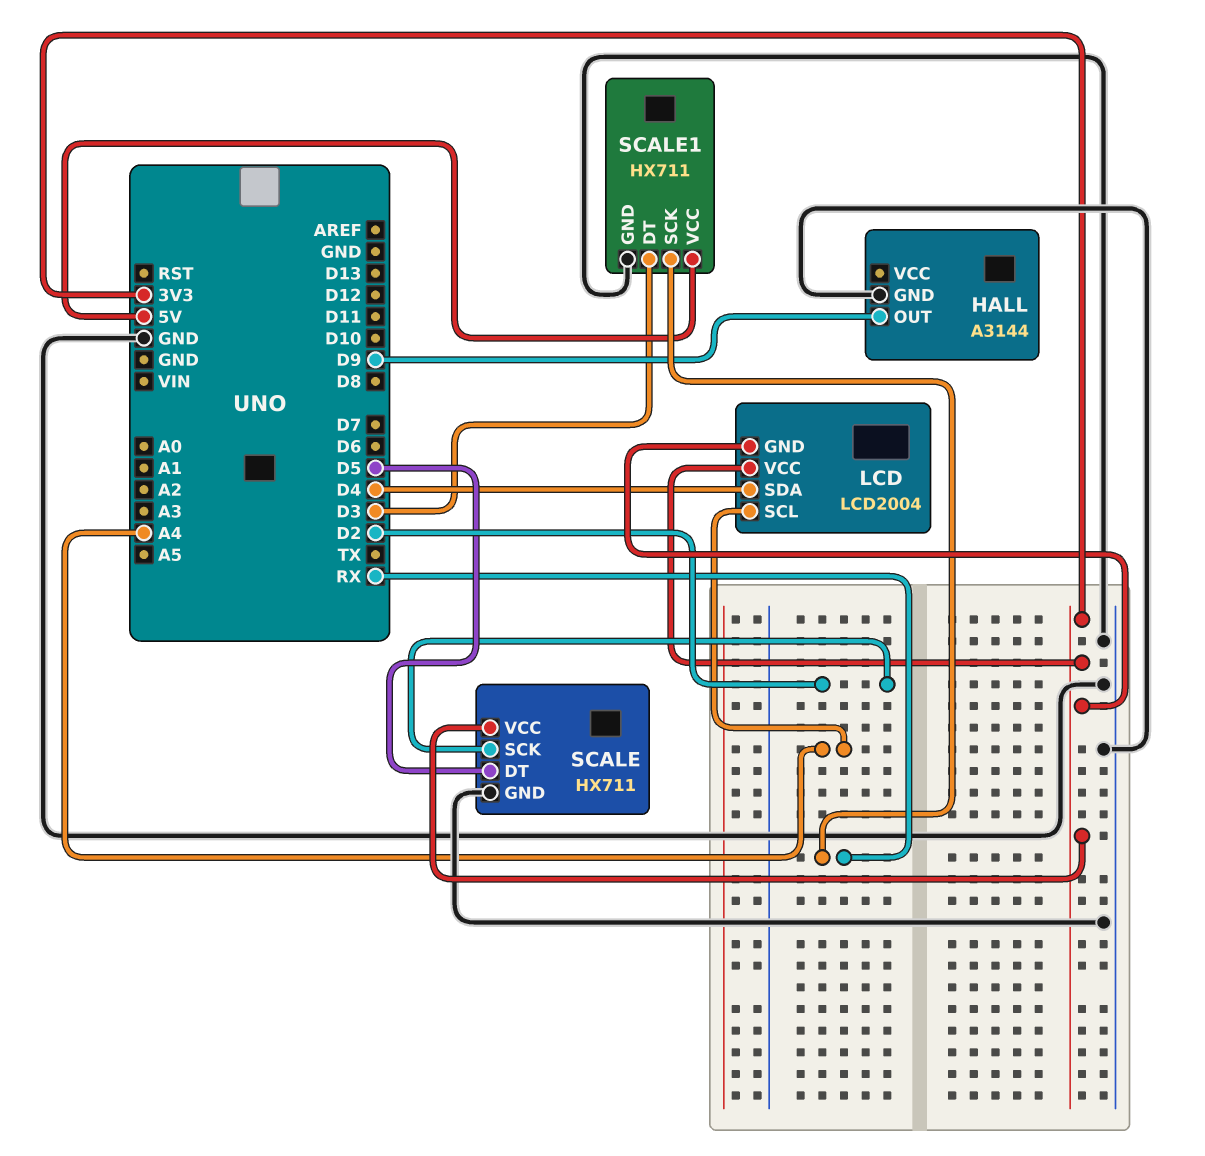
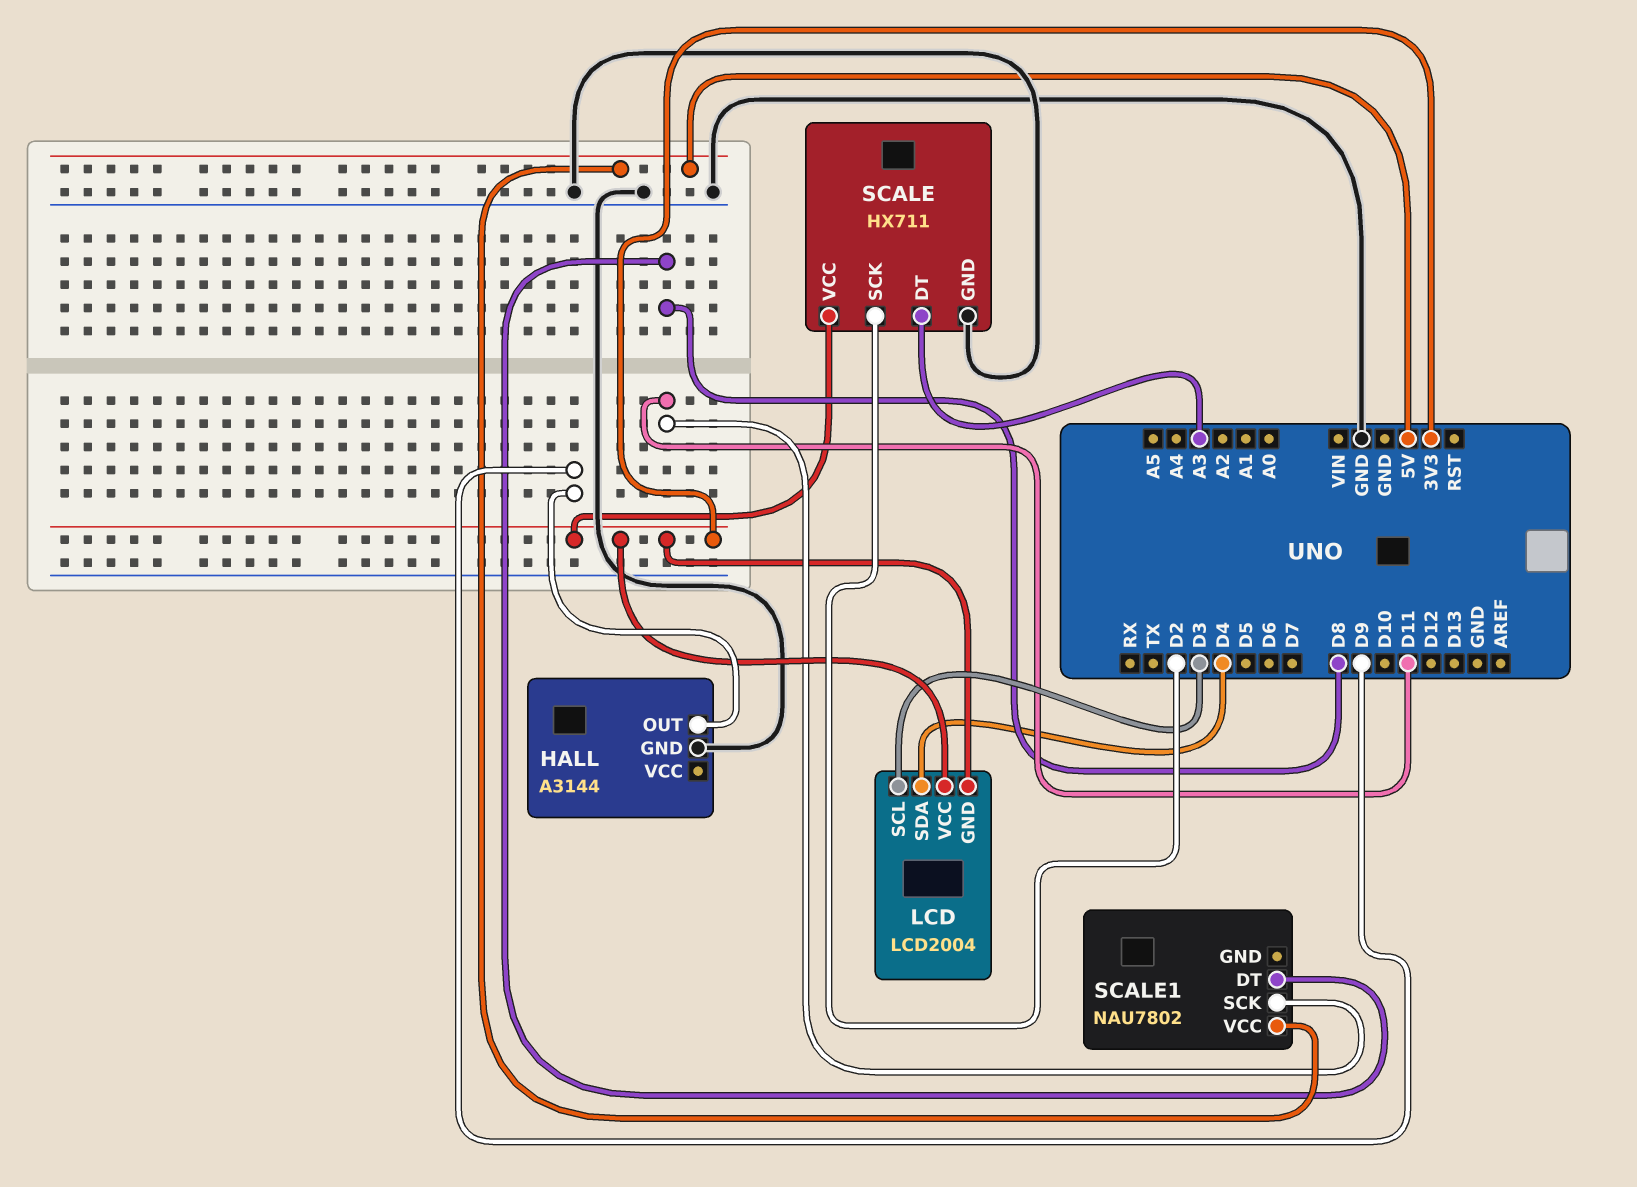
LCD pin SCL: A4 -> D3
SCALE pin DT: D5 -> A3
SCALE1: HX711 -> NAU7802
SCALE1 pin DT: D3 -> D8
SCALE1 pin GND: GND -> none
SCALE1 pin SCK: RX -> D11

